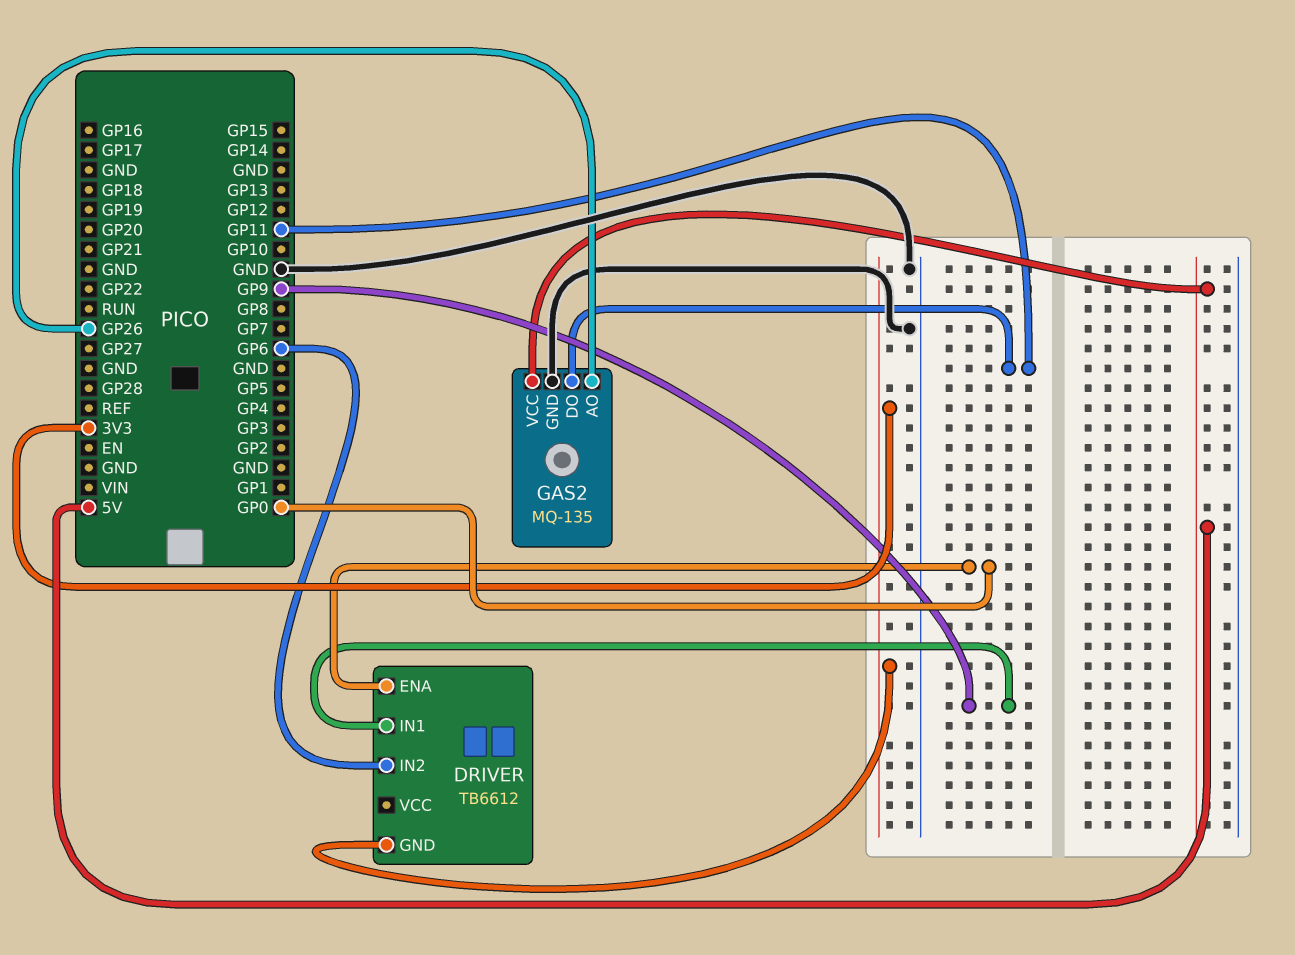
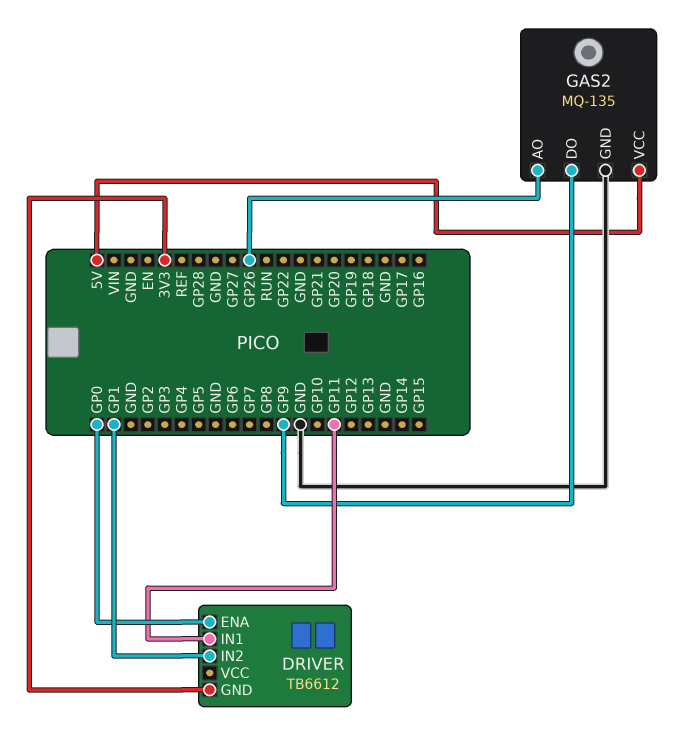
DRIVER pin IN1: GP9 -> GP11
DRIVER pin IN2: GP6 -> GP1
GAS2 pin DO: GP11 -> GP9

